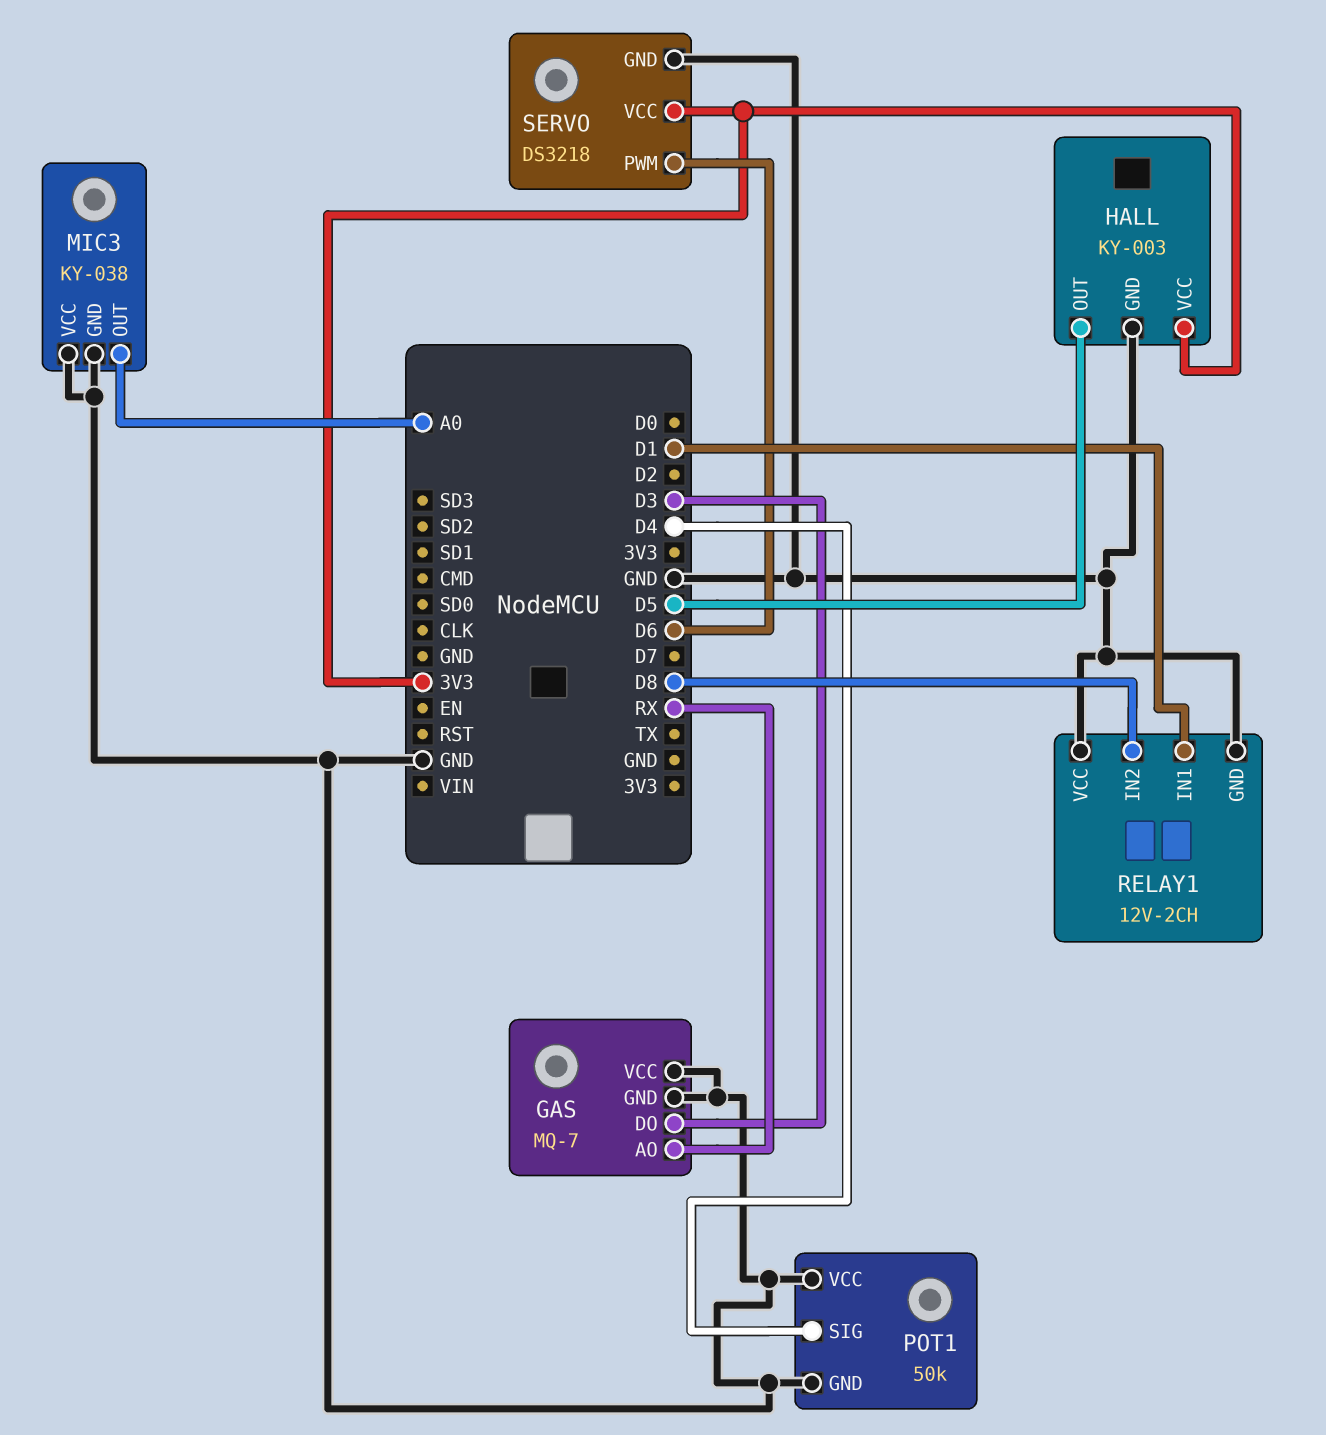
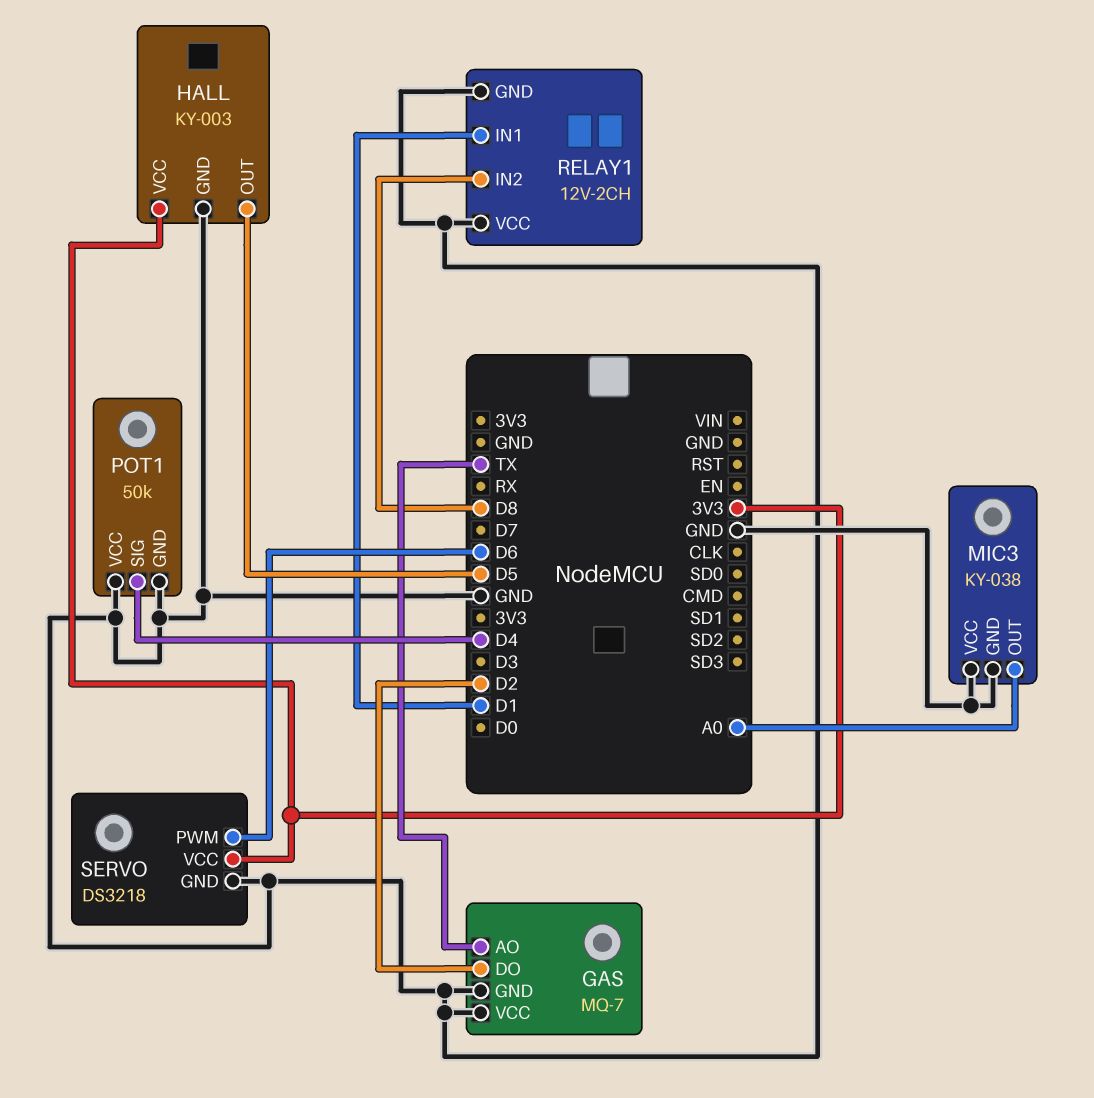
GAS pin AO: RX -> TX
GAS pin DO: D3 -> D2

